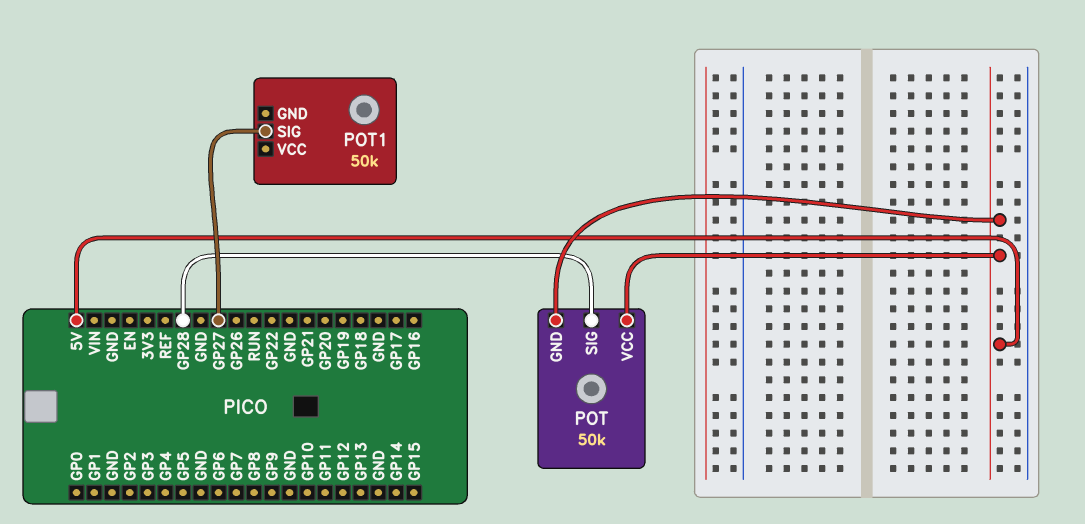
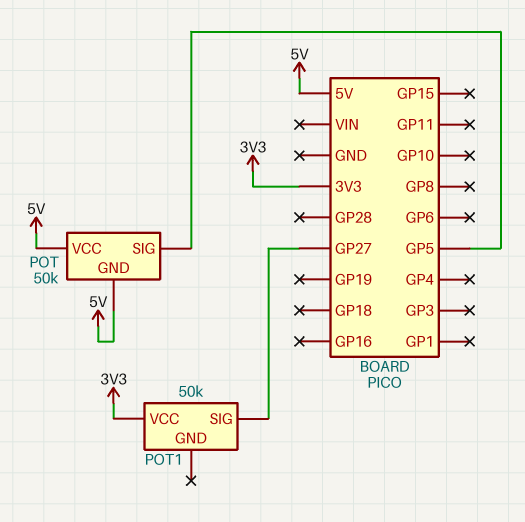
POT pin SIG: GP28 -> GP5
POT1 pin VCC: none -> 3V3

